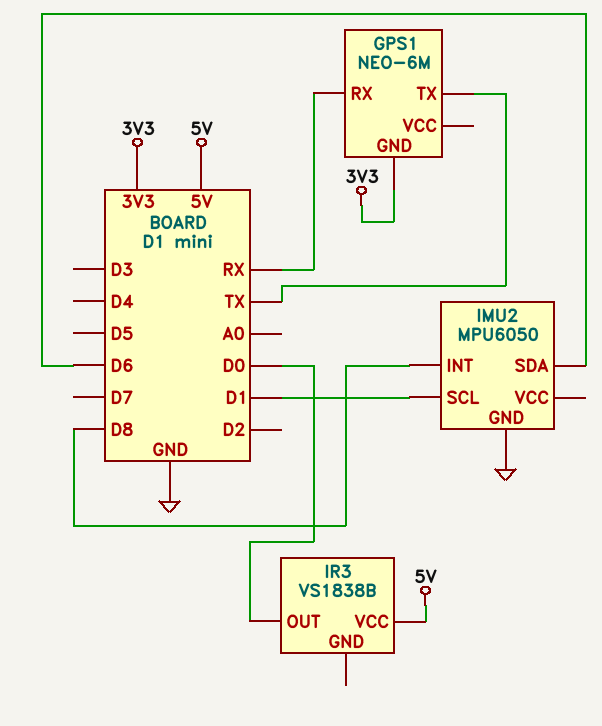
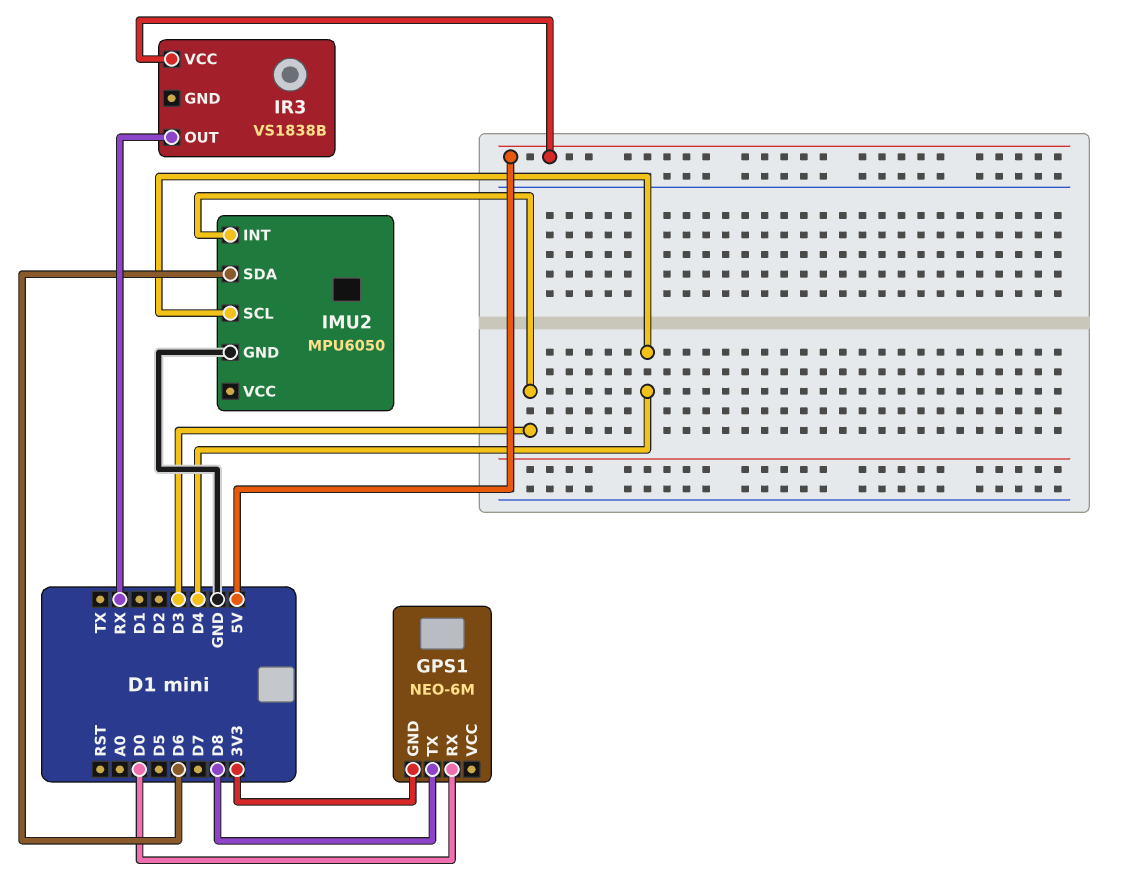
GPS1 pin RX: RX -> D0
GPS1 pin TX: TX -> D8
IMU2 pin INT: D8 -> D3
IMU2 pin SCL: D1 -> D4
IR3 pin OUT: D0 -> RX

